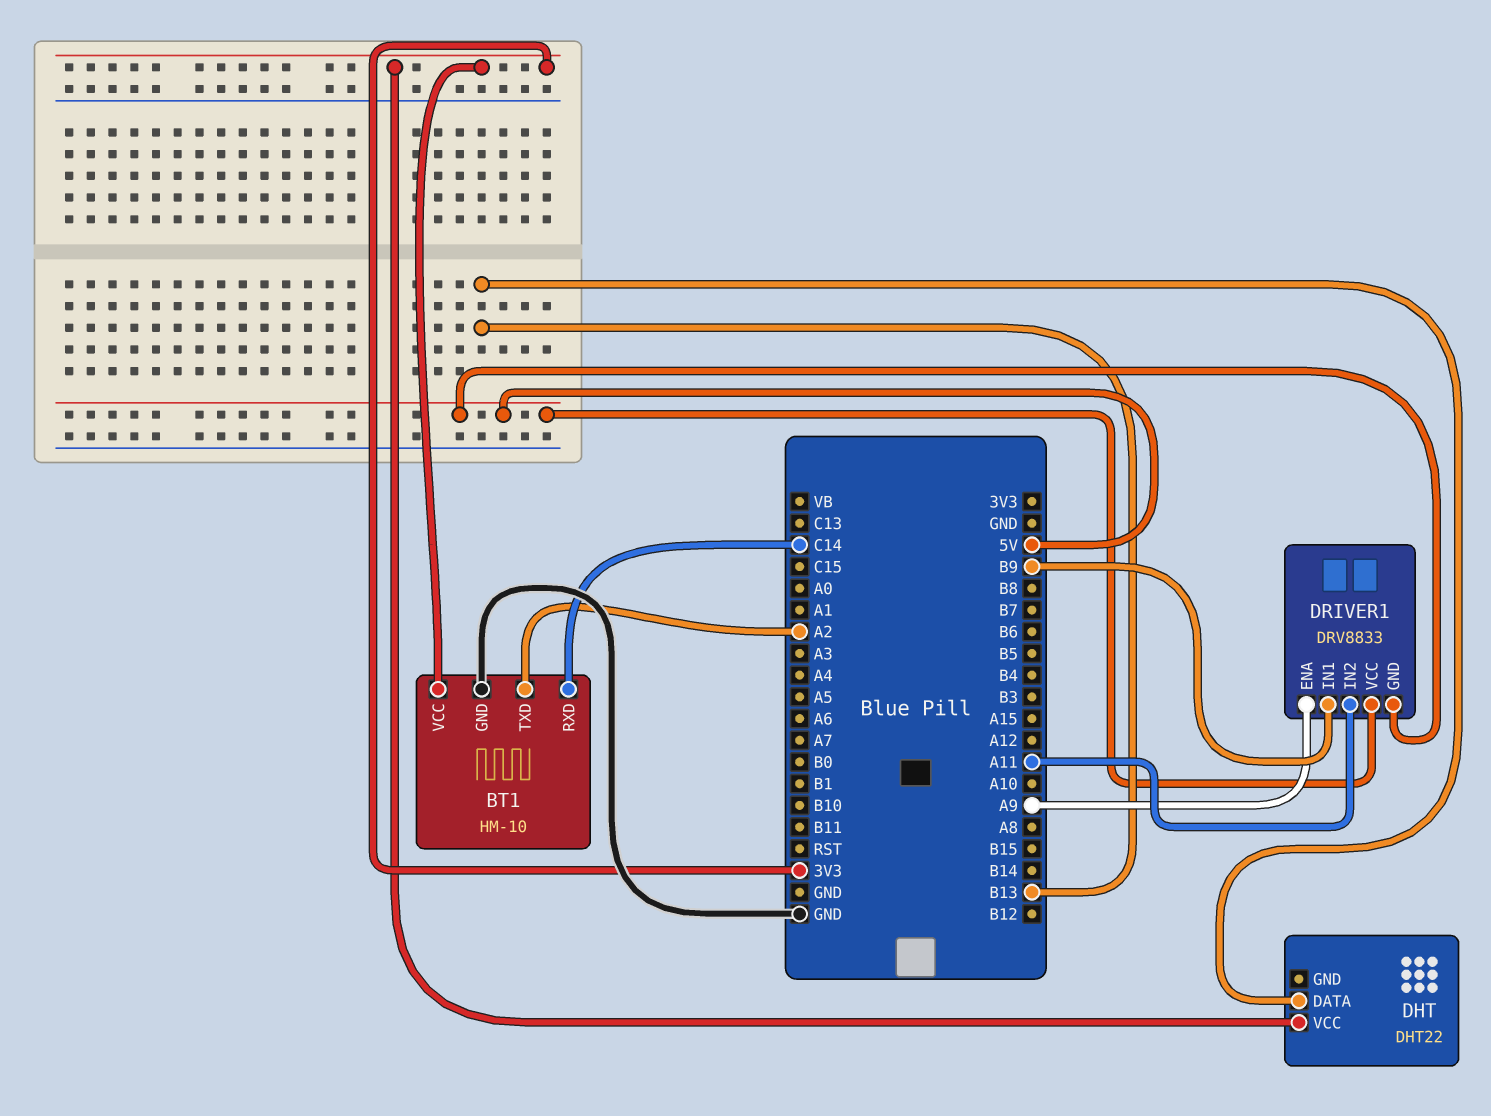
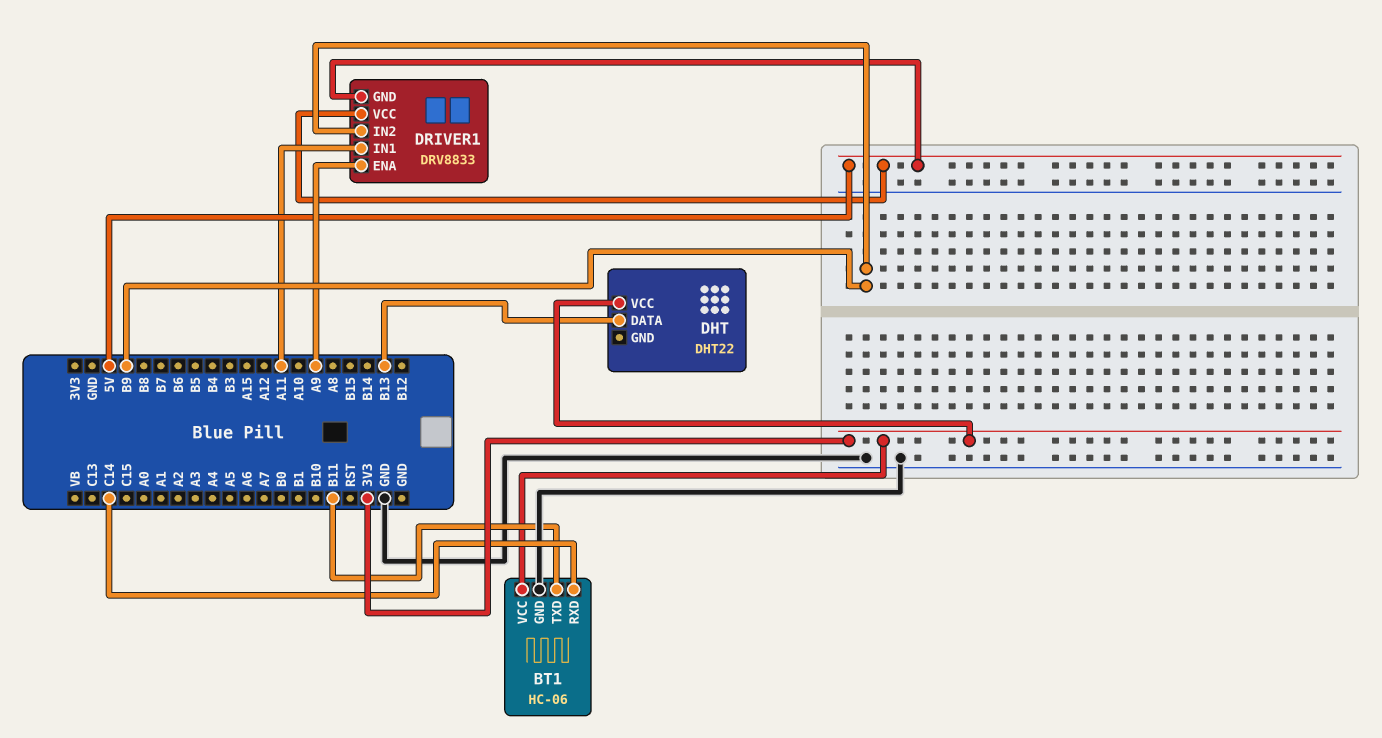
BT1: HM-10 -> HC-06
BT1 pin TXD: A2 -> B11
DRIVER1 pin IN1: B9 -> A11
DRIVER1 pin IN2: A11 -> B9

